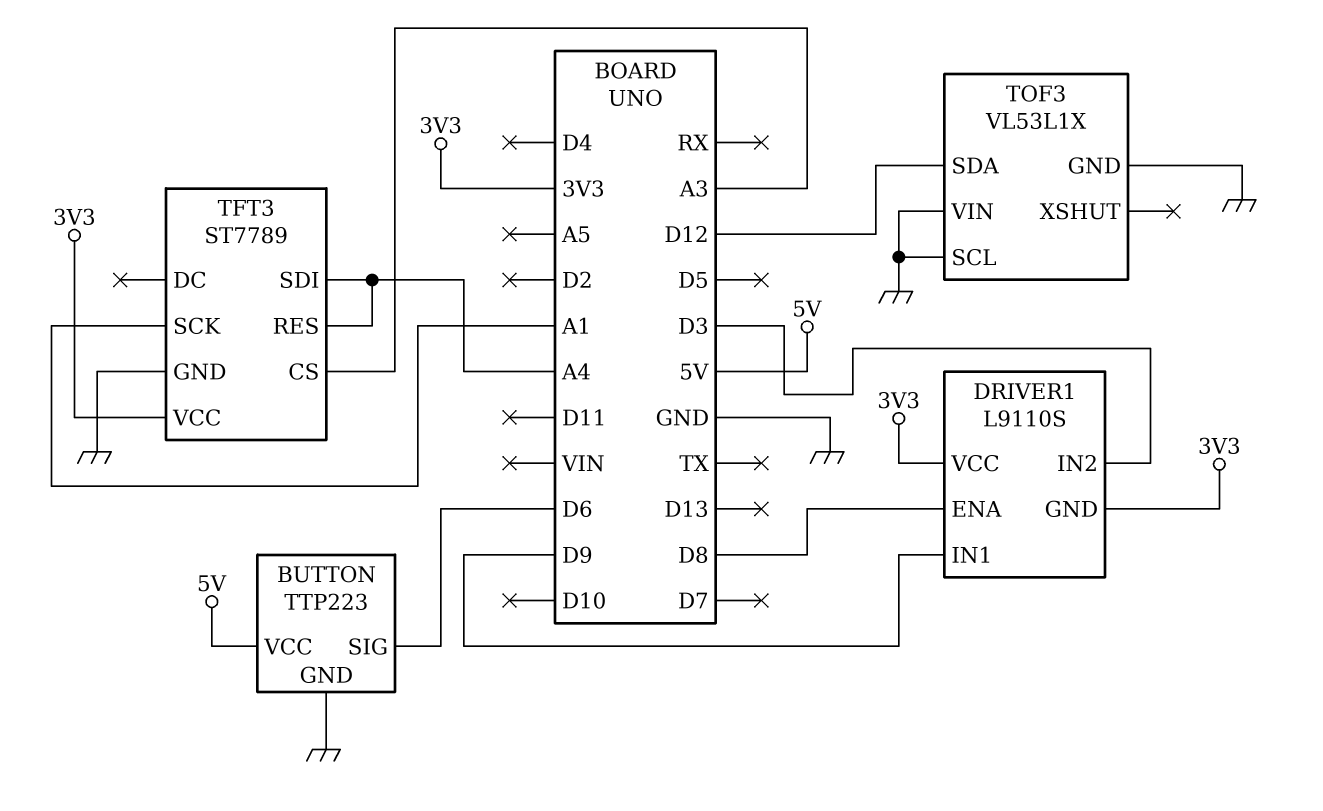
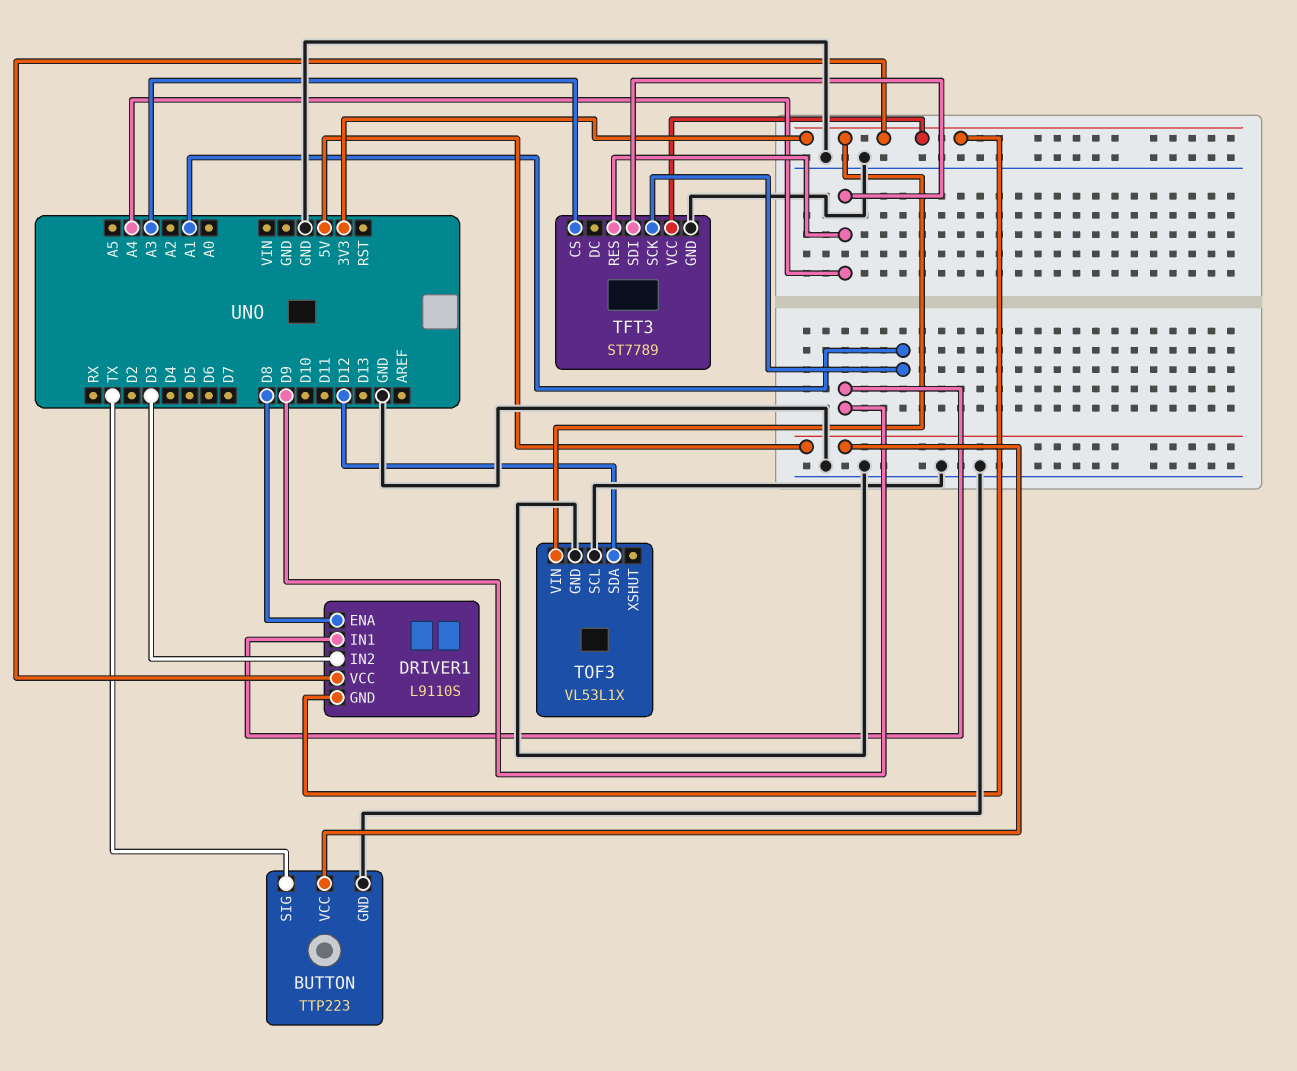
BUTTON pin SIG: D6 -> TX
TOF3 pin VIN: GND -> 3V3

